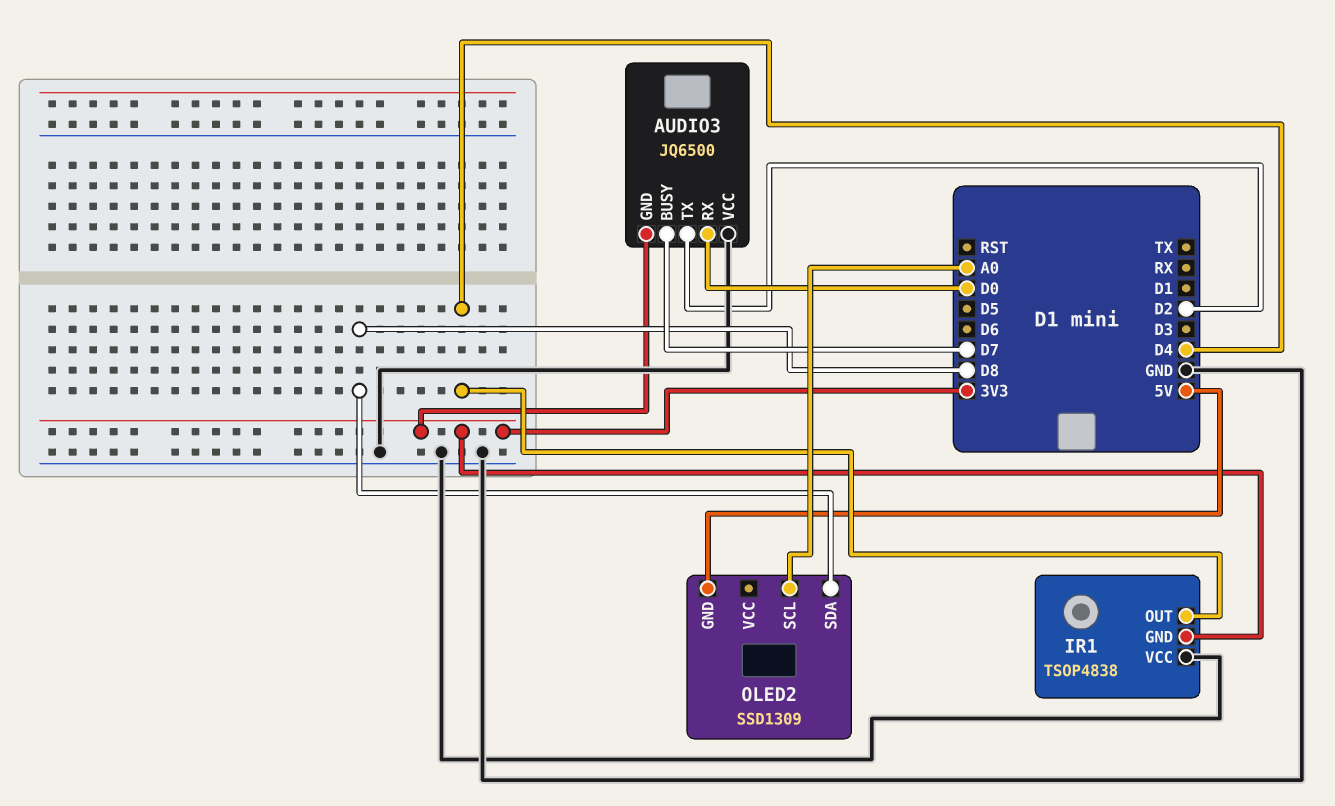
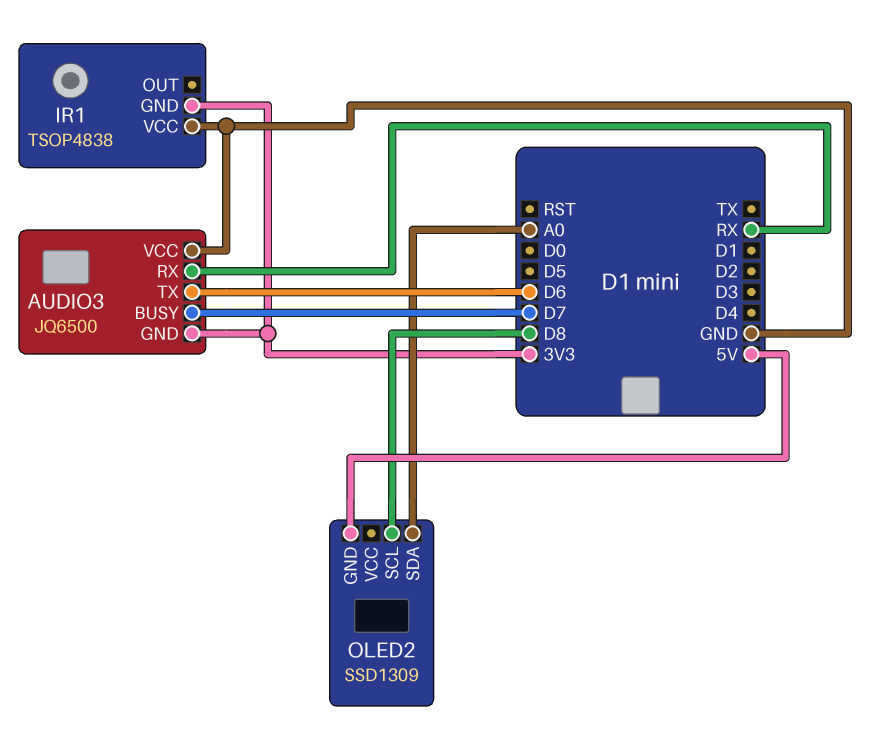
AUDIO3 pin RX: D0 -> RX
AUDIO3 pin TX: D2 -> D6
IR1 pin OUT: D4 -> none
OLED2 pin SCL: A0 -> D8
OLED2 pin SDA: D8 -> A0

